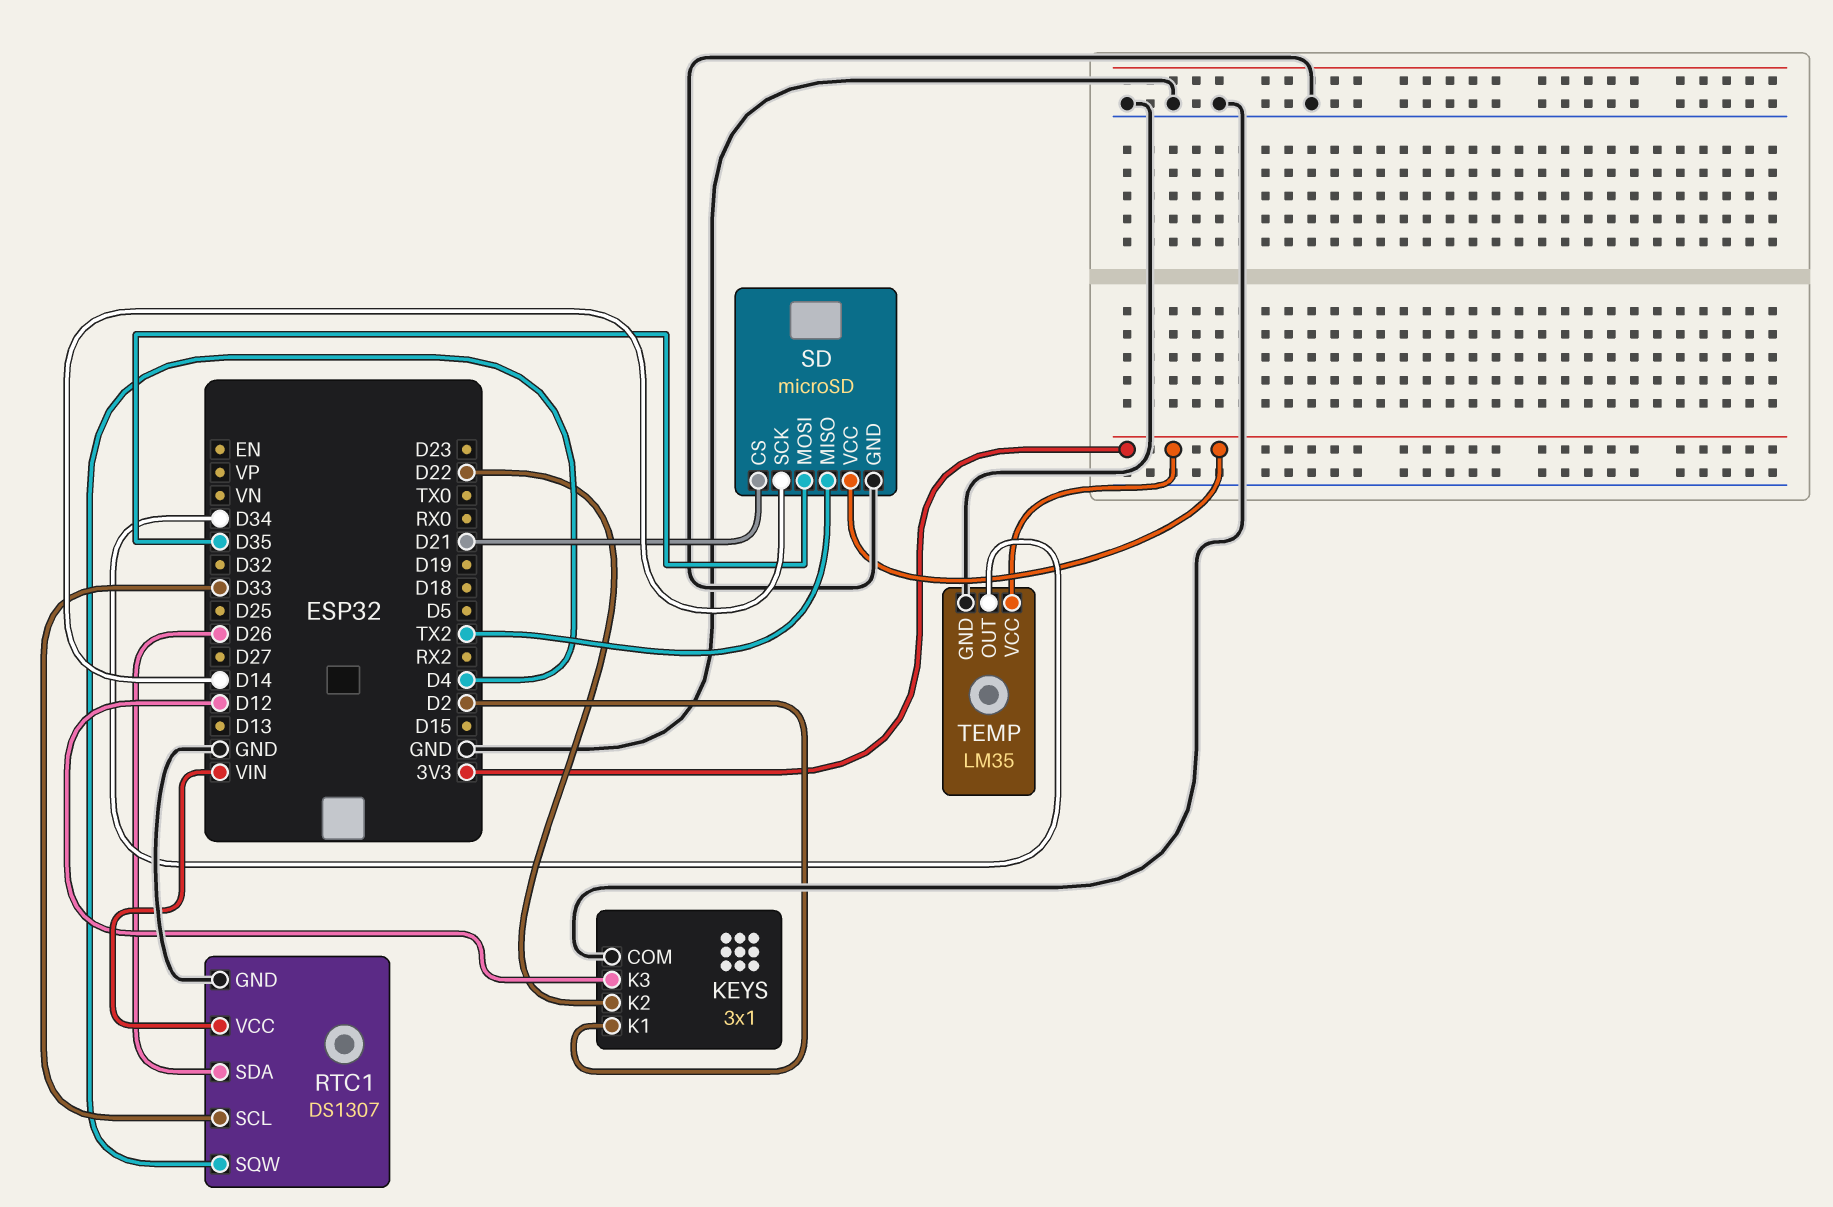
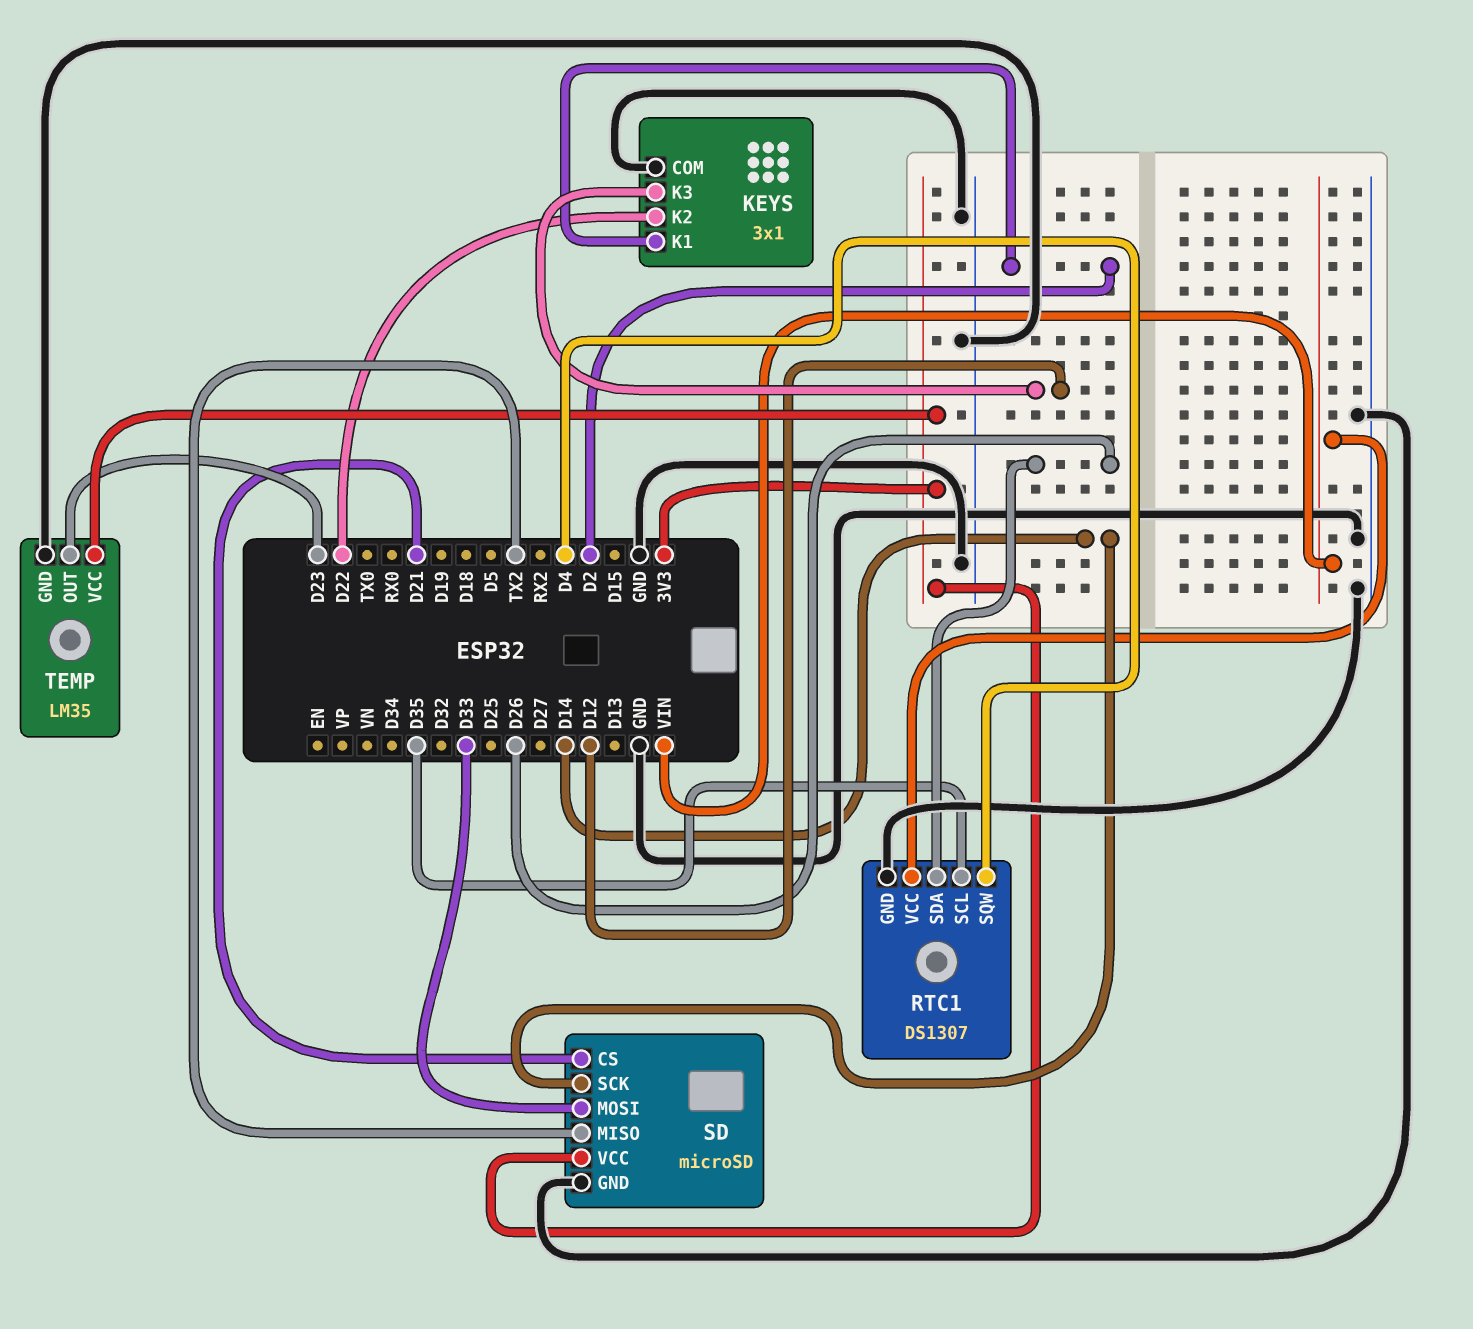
RTC1 pin SCL: D33 -> D35
SD pin MOSI: D35 -> D33
TEMP pin OUT: D34 -> D23

